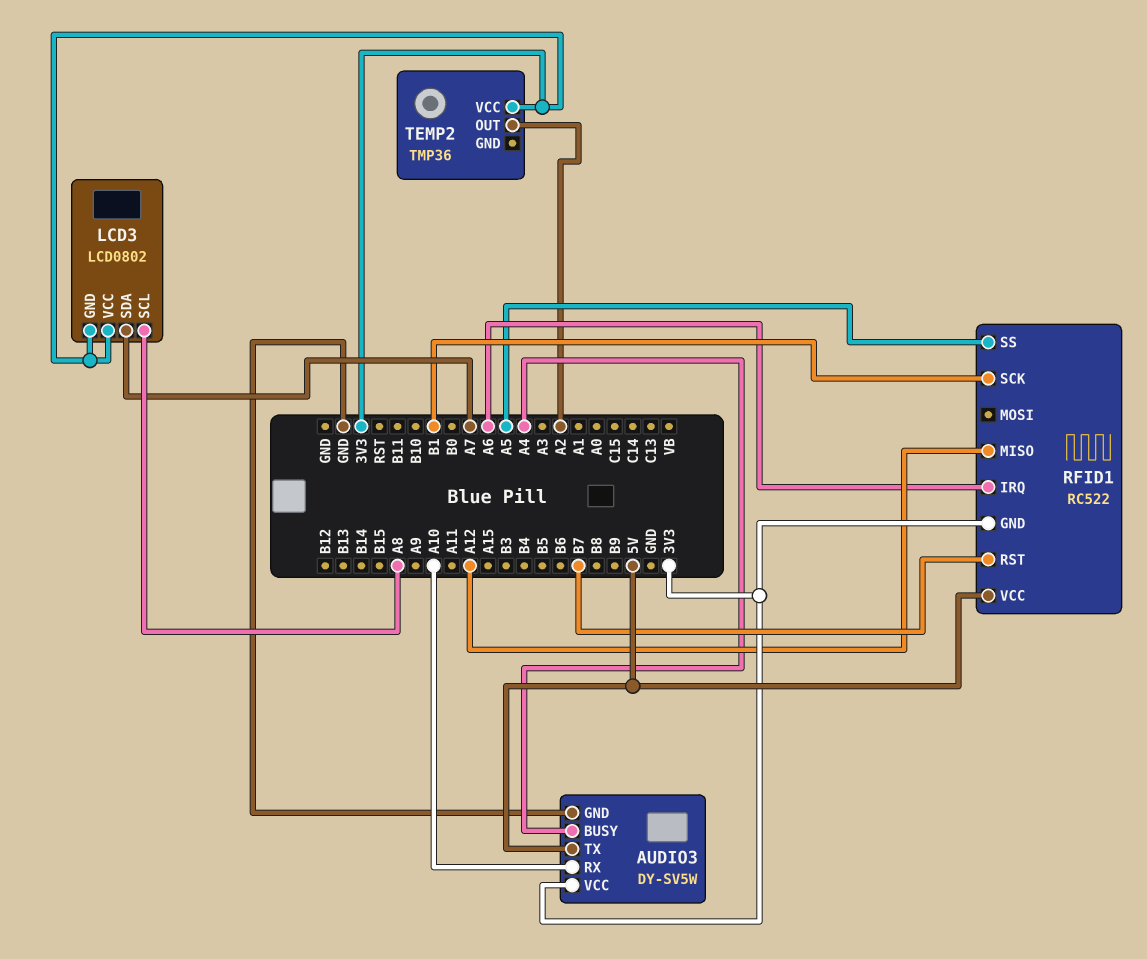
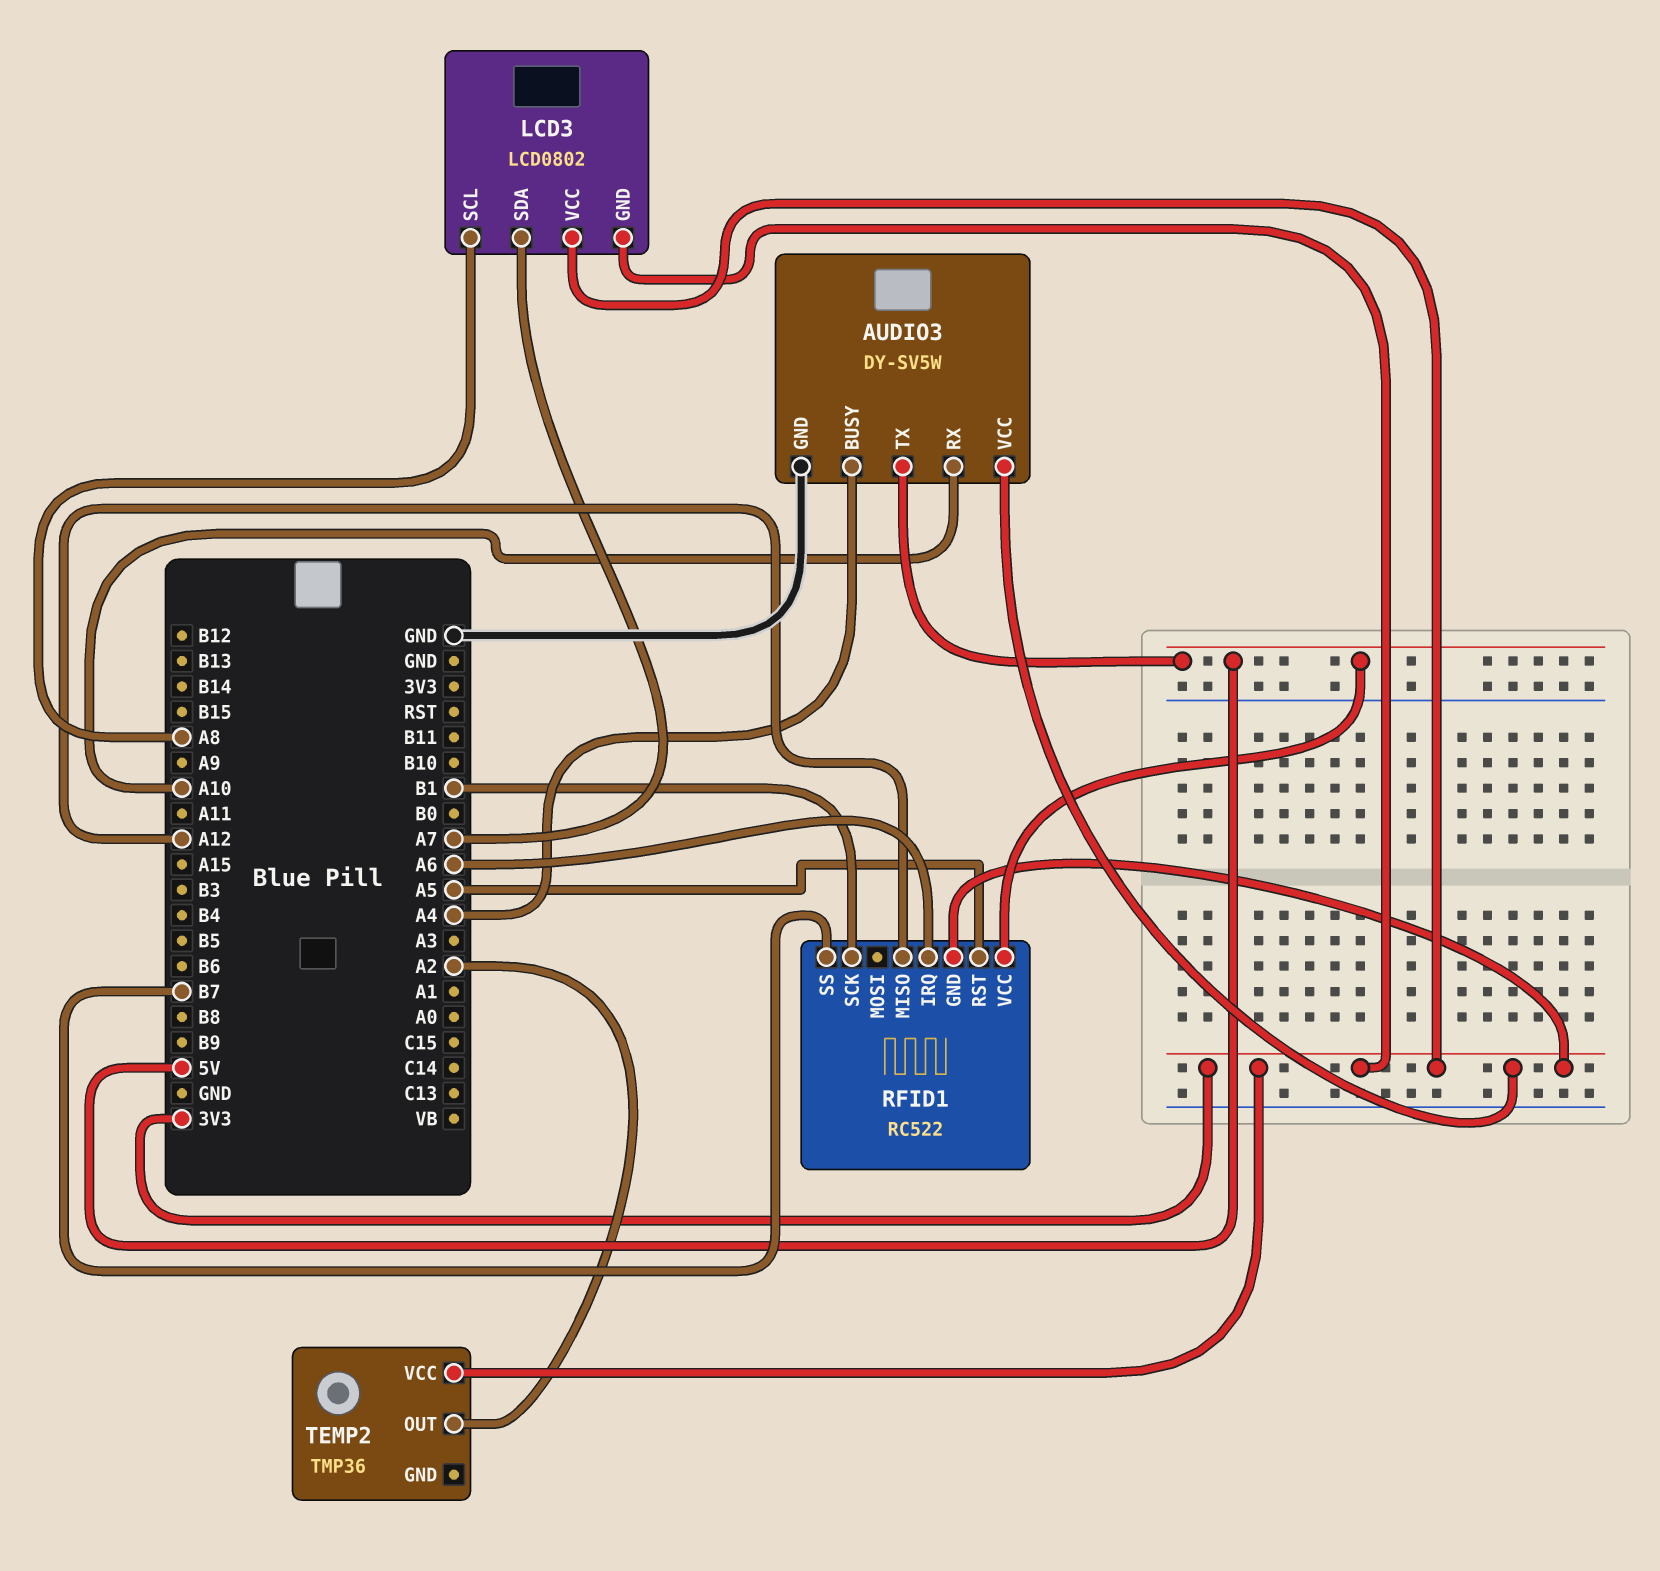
RFID1 pin RST: B7 -> A5
RFID1 pin SS: A5 -> B7

